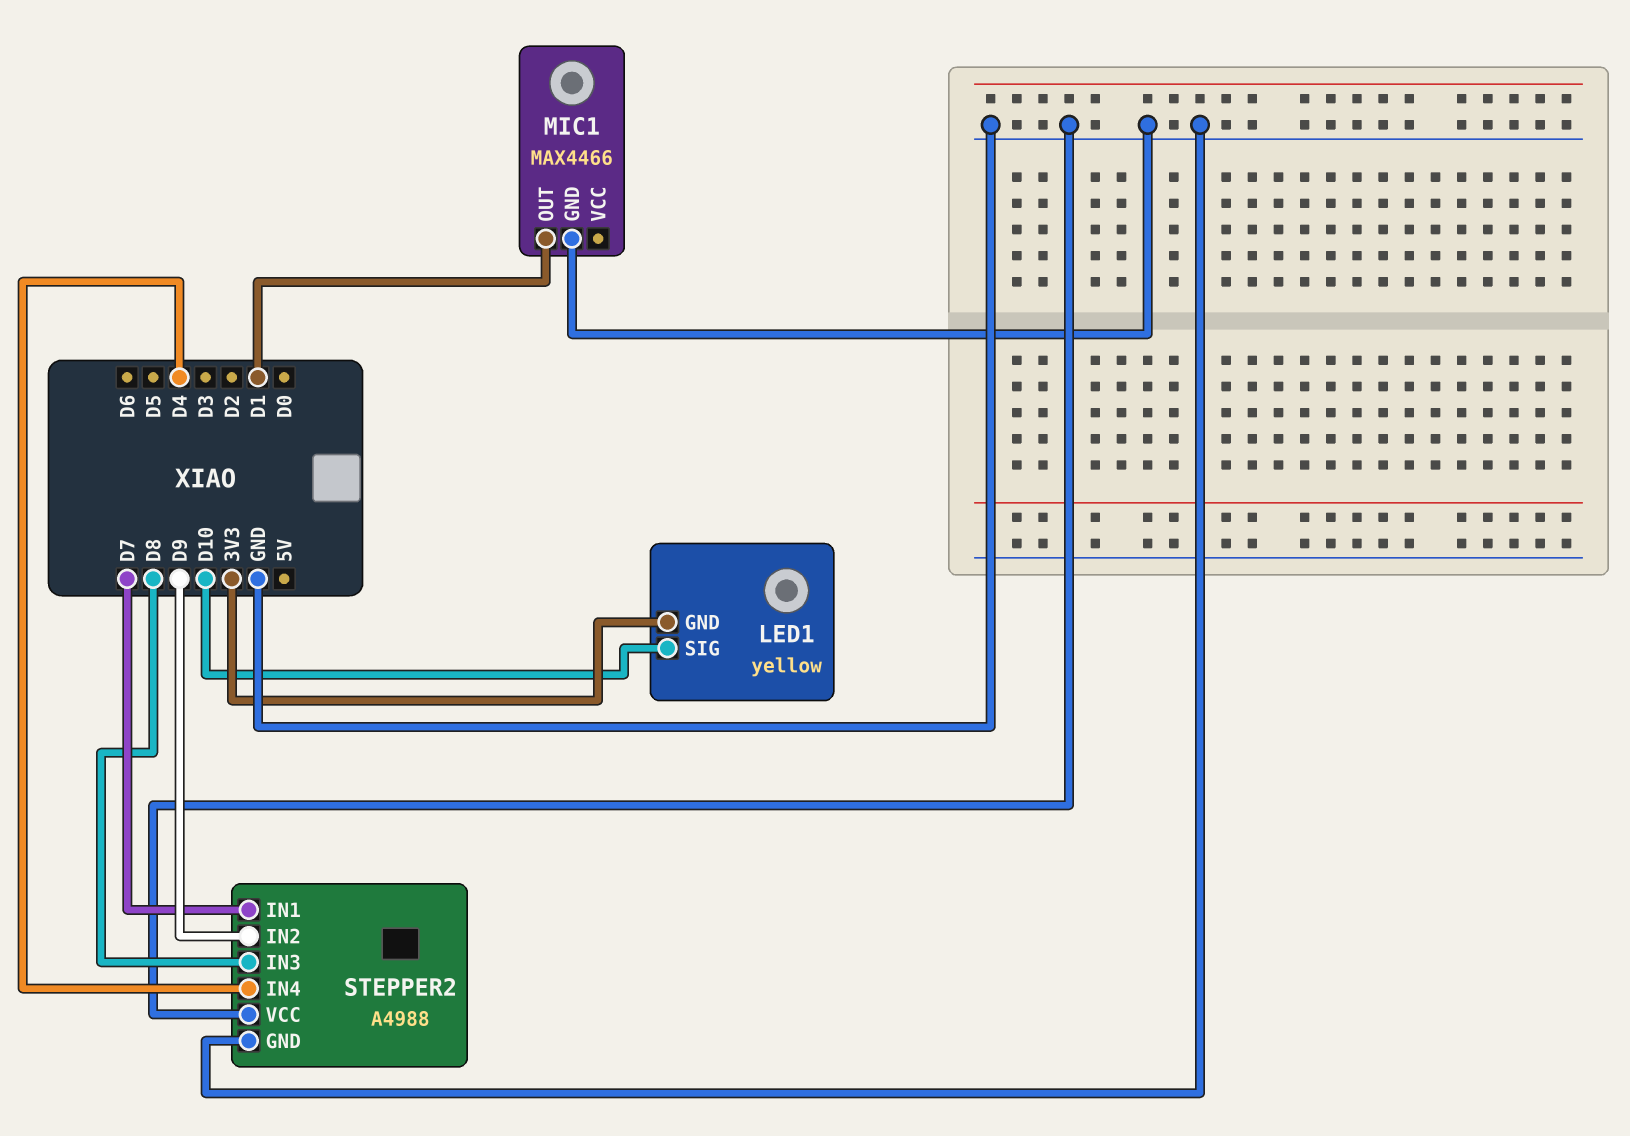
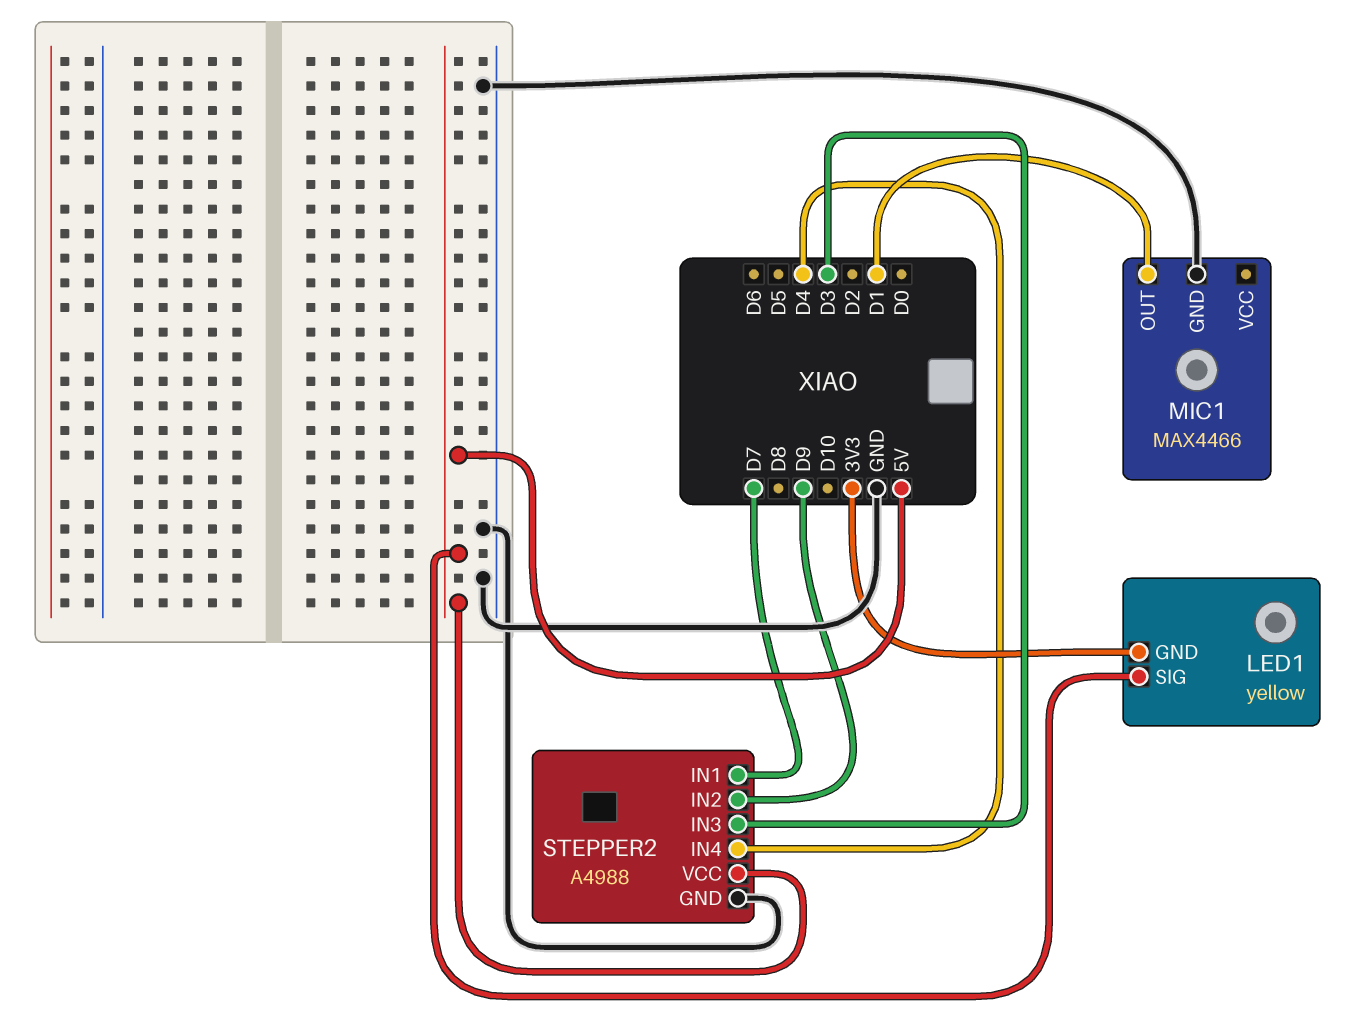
LED1 pin SIG: D10 -> 5V
STEPPER2 pin IN3: D8 -> D3
STEPPER2 pin VCC: GND -> 5V

